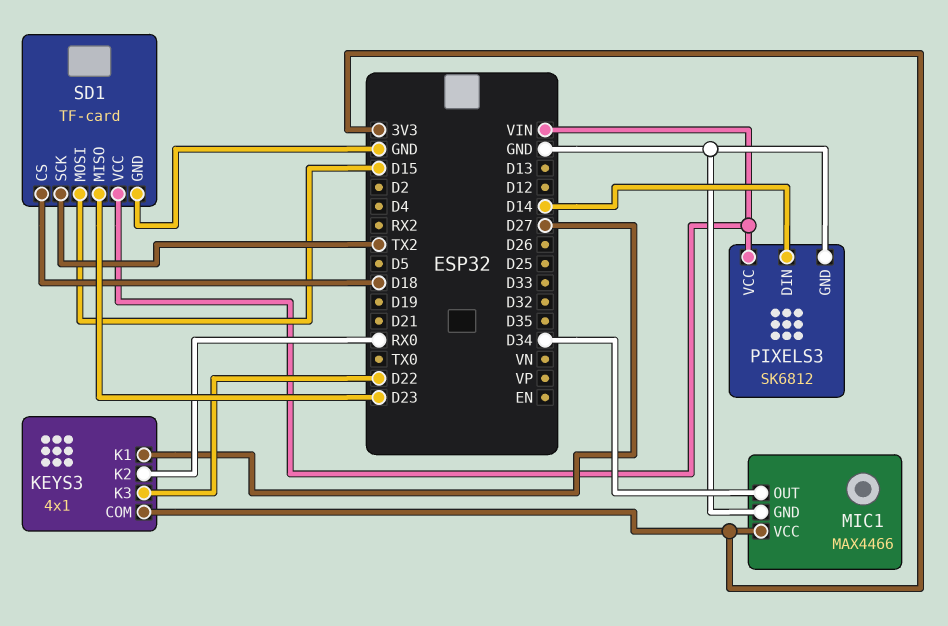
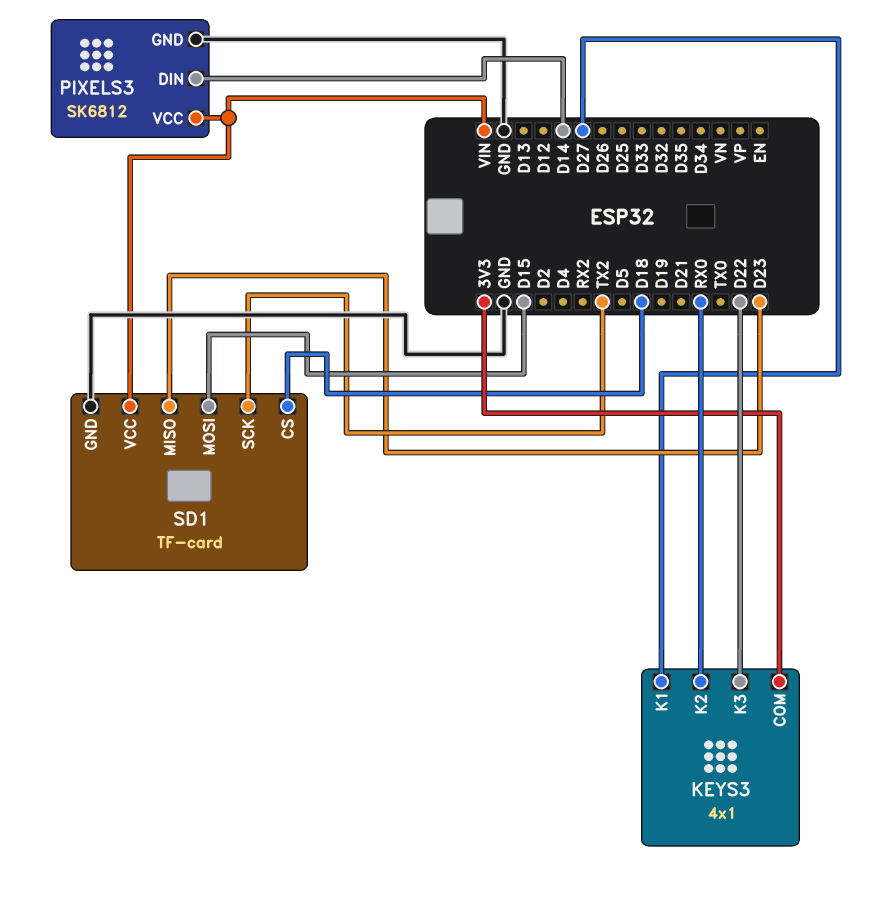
MIC1: MAX4466 -> none
MIC1 pin GND: GND -> none
MIC1 pin OUT: D34 -> none
MIC1 pin VCC: 3V3 -> none

